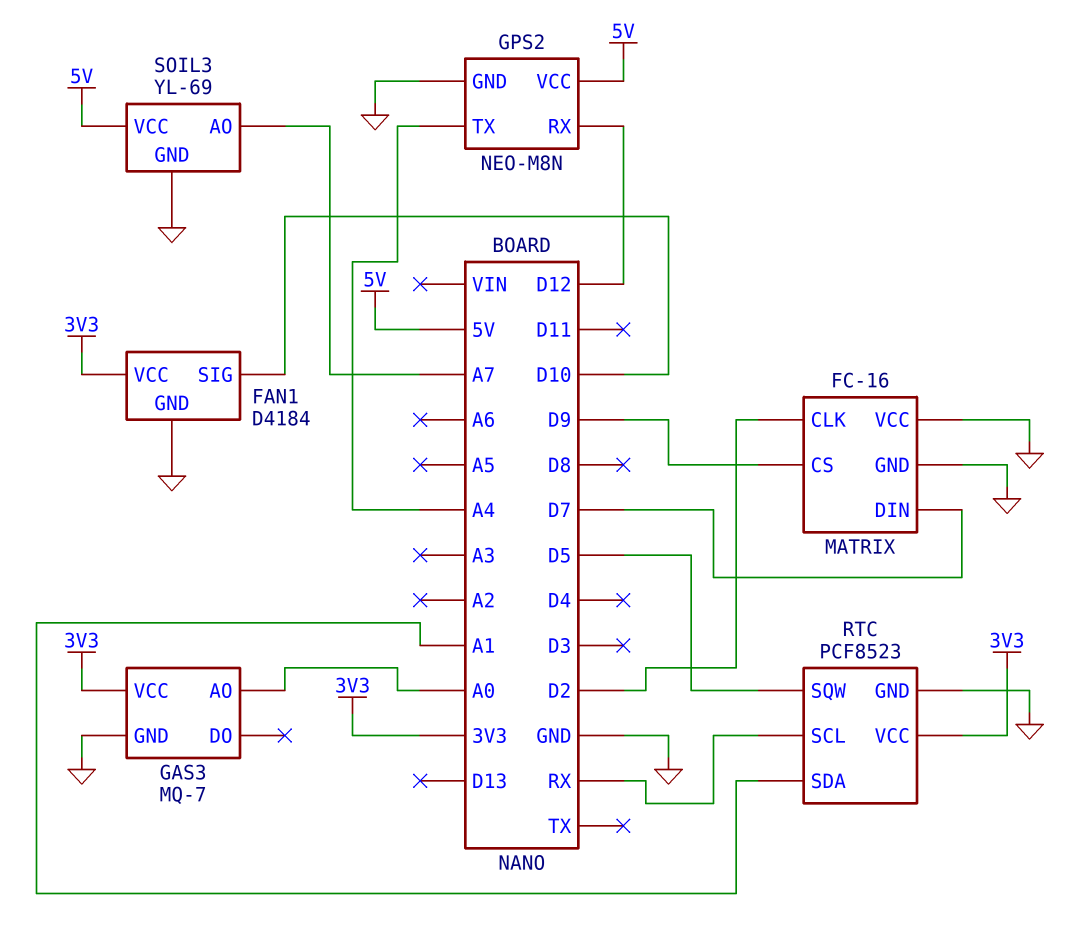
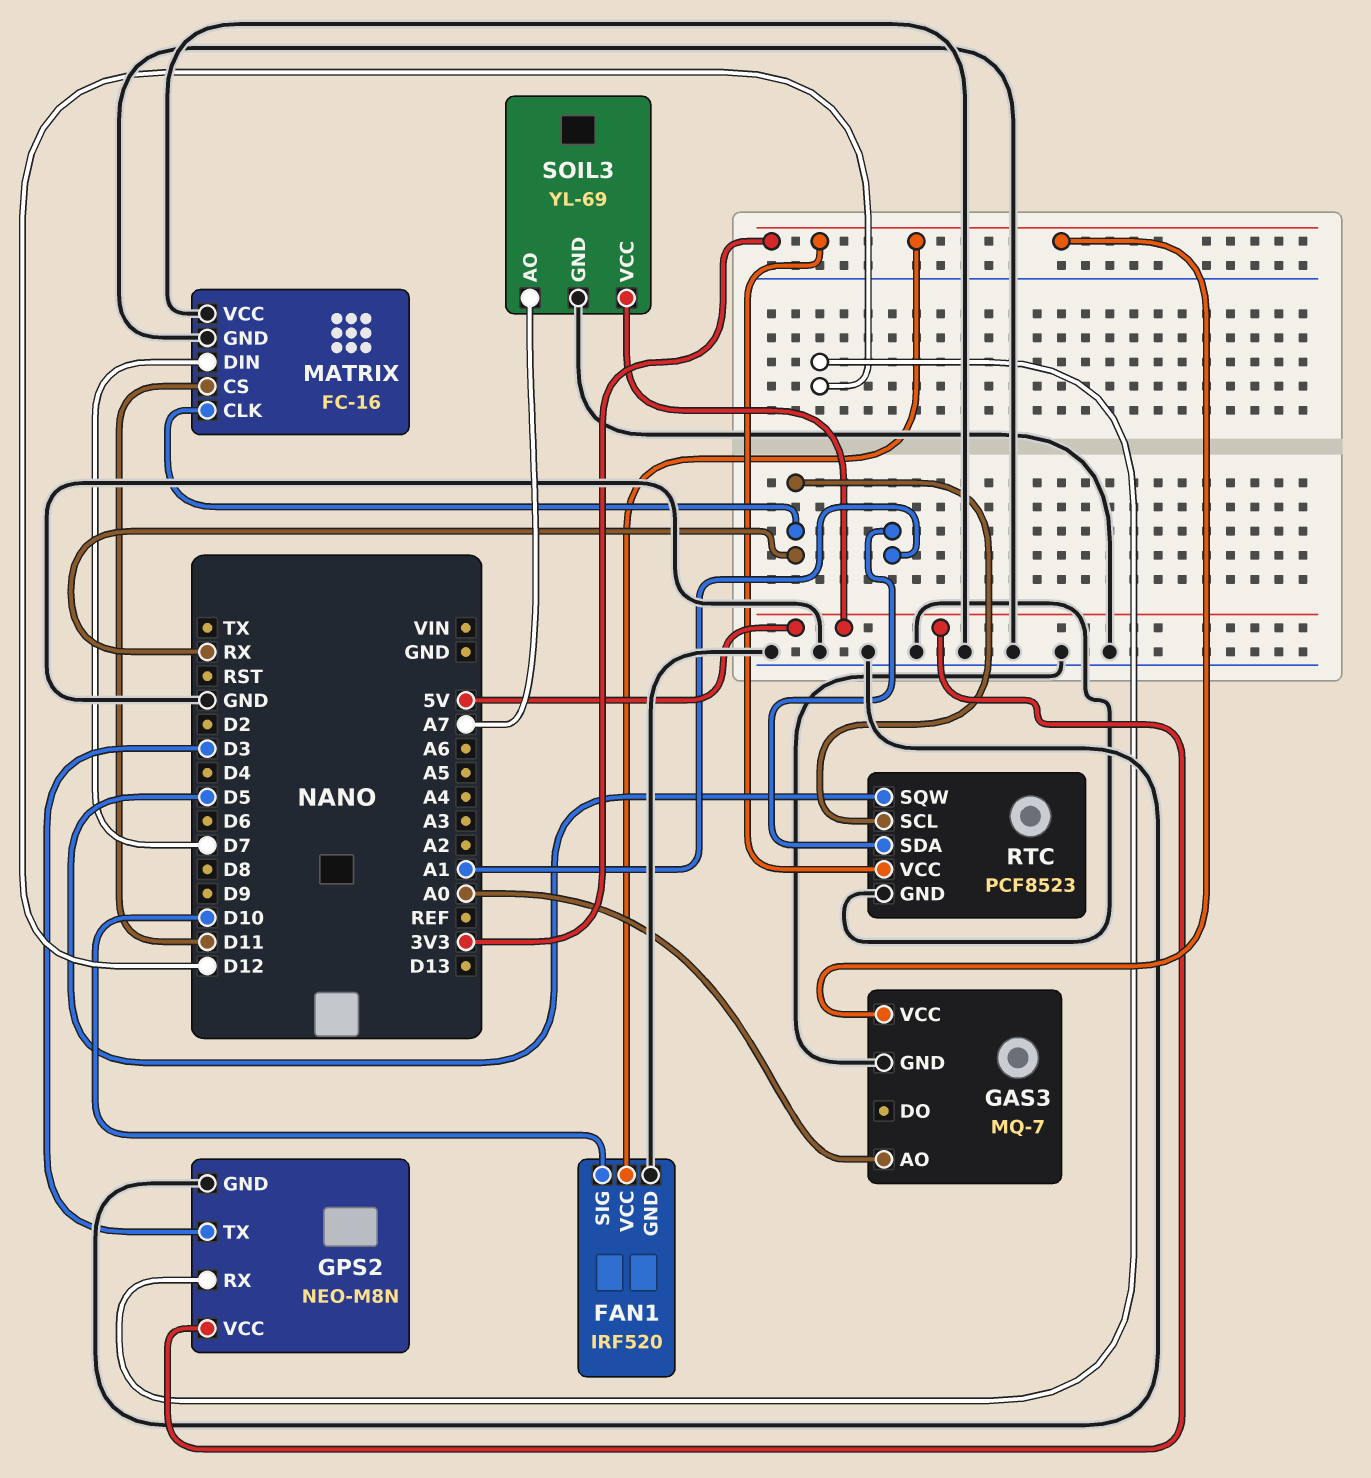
FAN1: D4184 -> IRF520
GPS2 pin TX: A4 -> D3
MATRIX pin CLK: D2 -> RX
MATRIX pin CS: D9 -> D11

